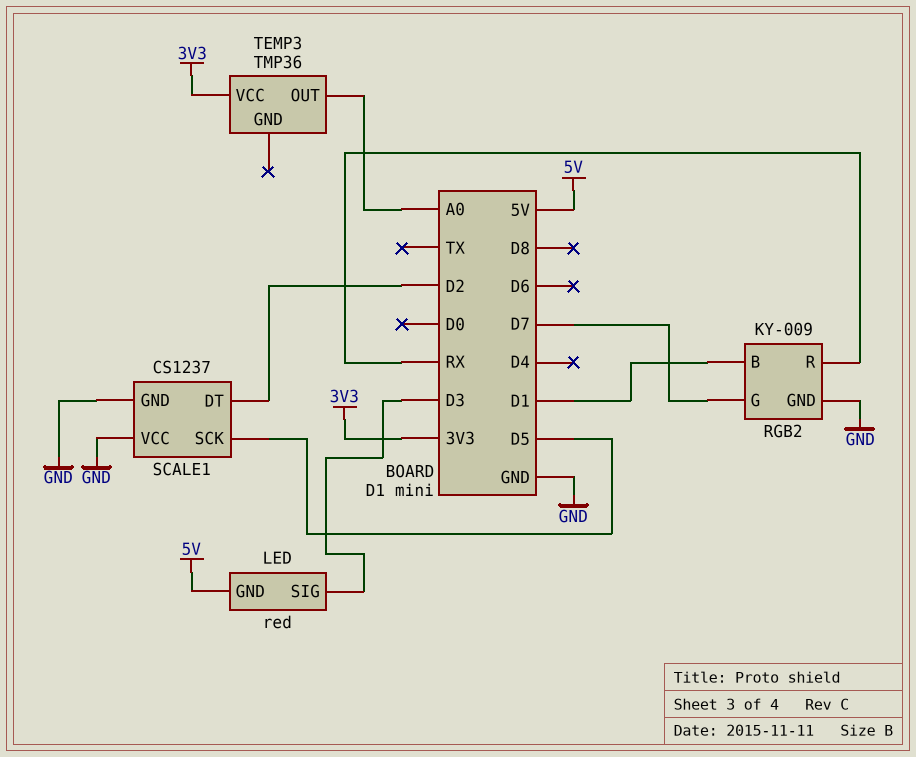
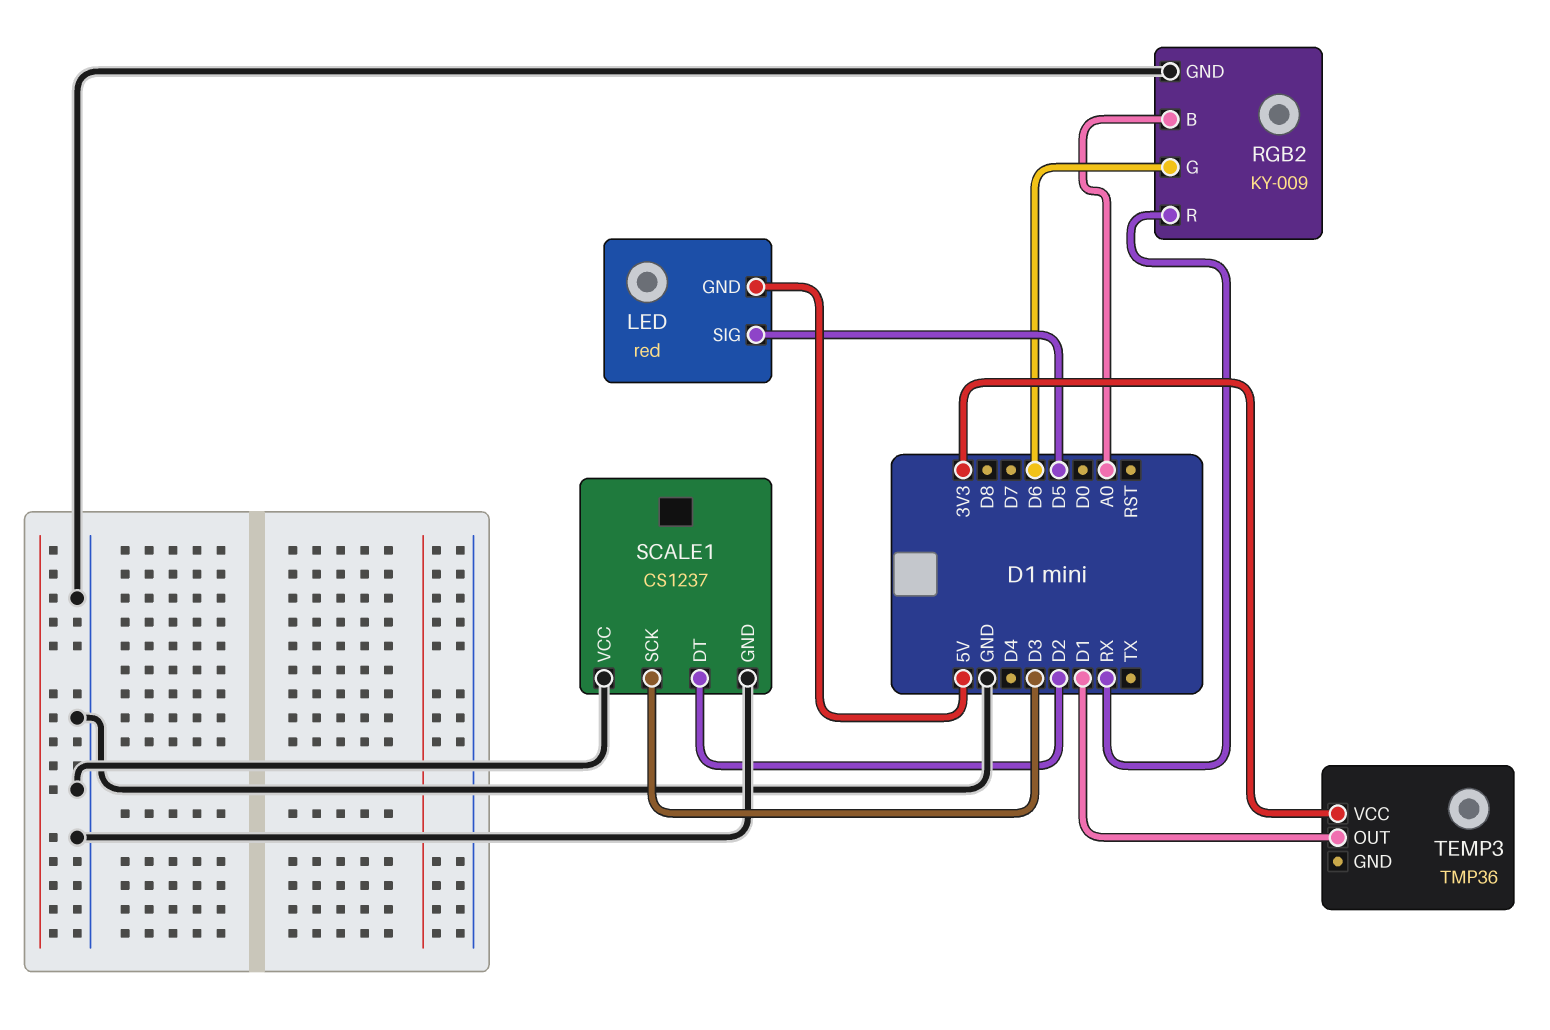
LED pin SIG: D3 -> D5
RGB2 pin B: D1 -> A0
RGB2 pin G: D7 -> D6
SCALE1 pin SCK: D5 -> D3
TEMP3 pin OUT: A0 -> D1

